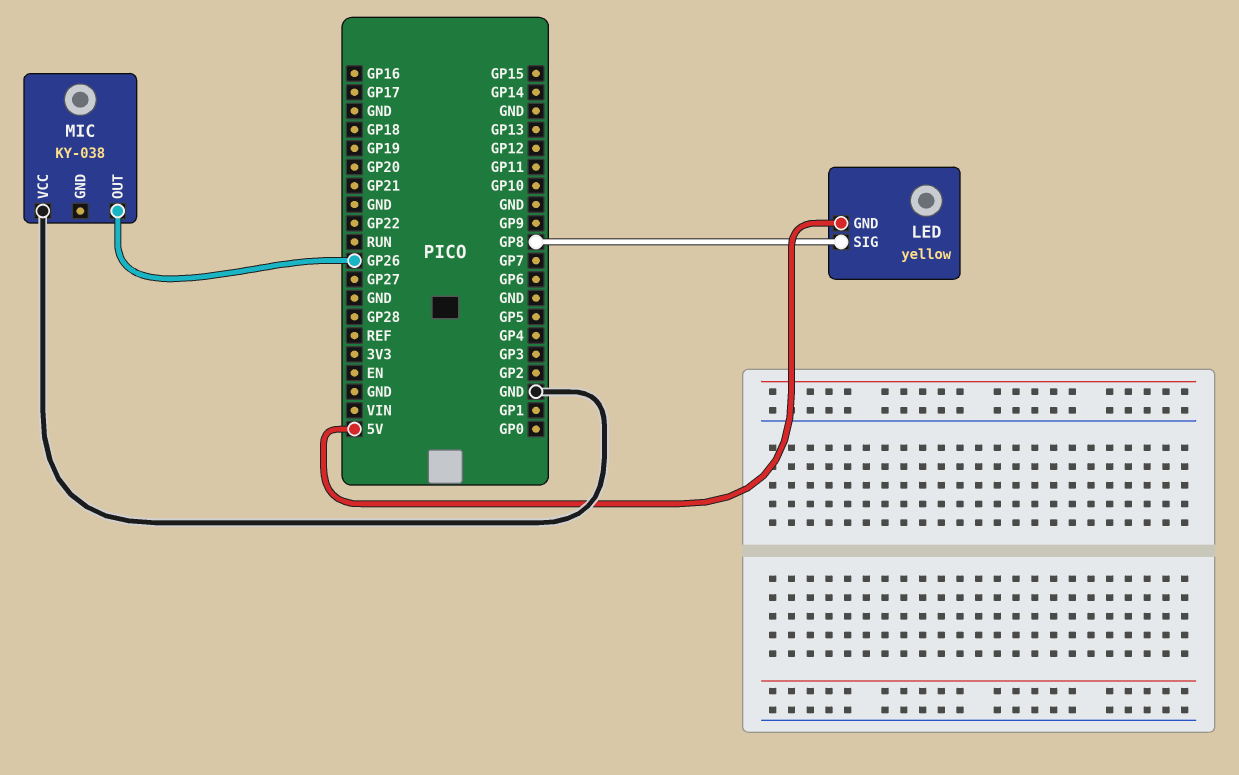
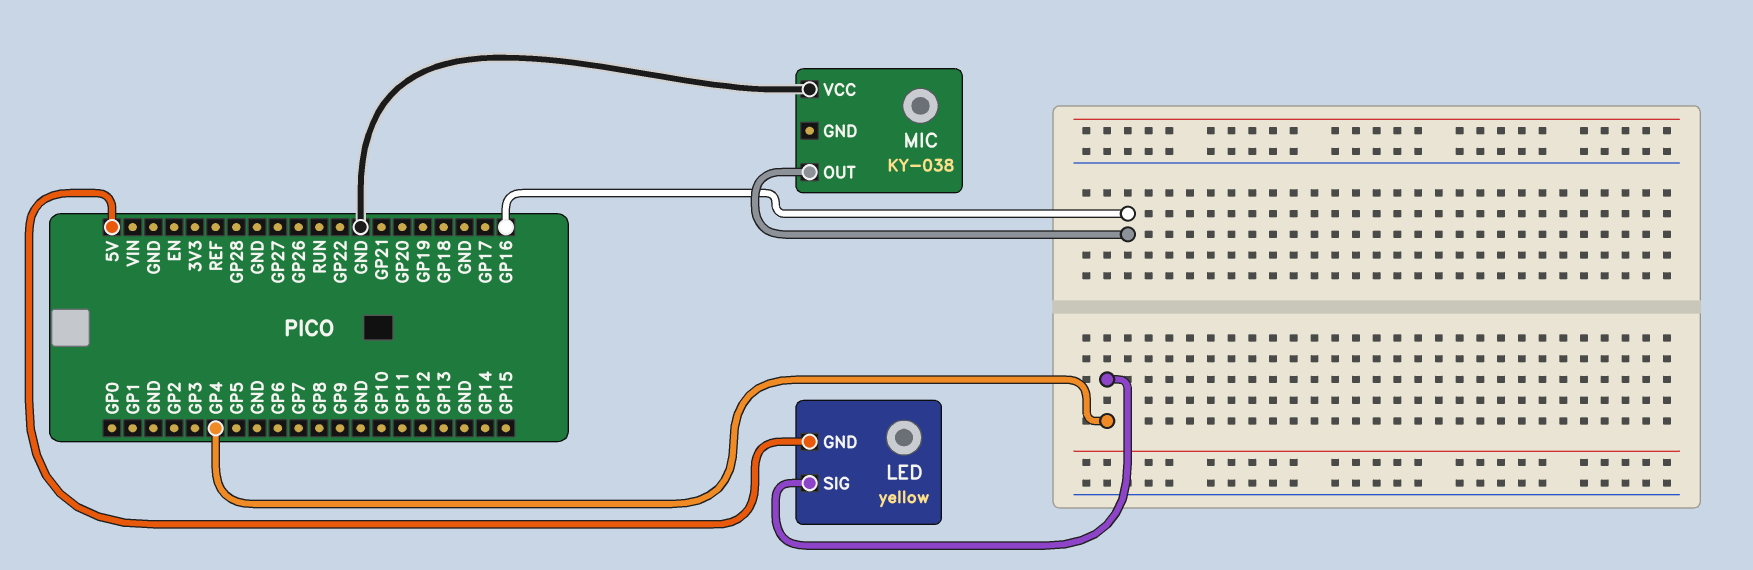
LED pin SIG: GP8 -> GP4
MIC pin OUT: GP26 -> GP16

